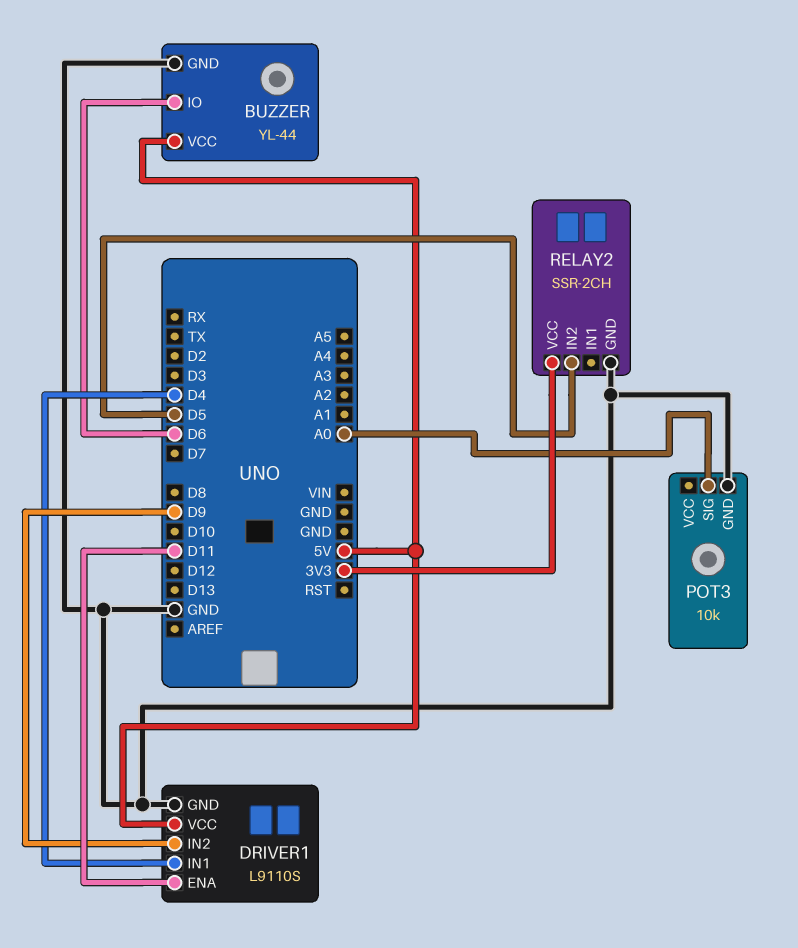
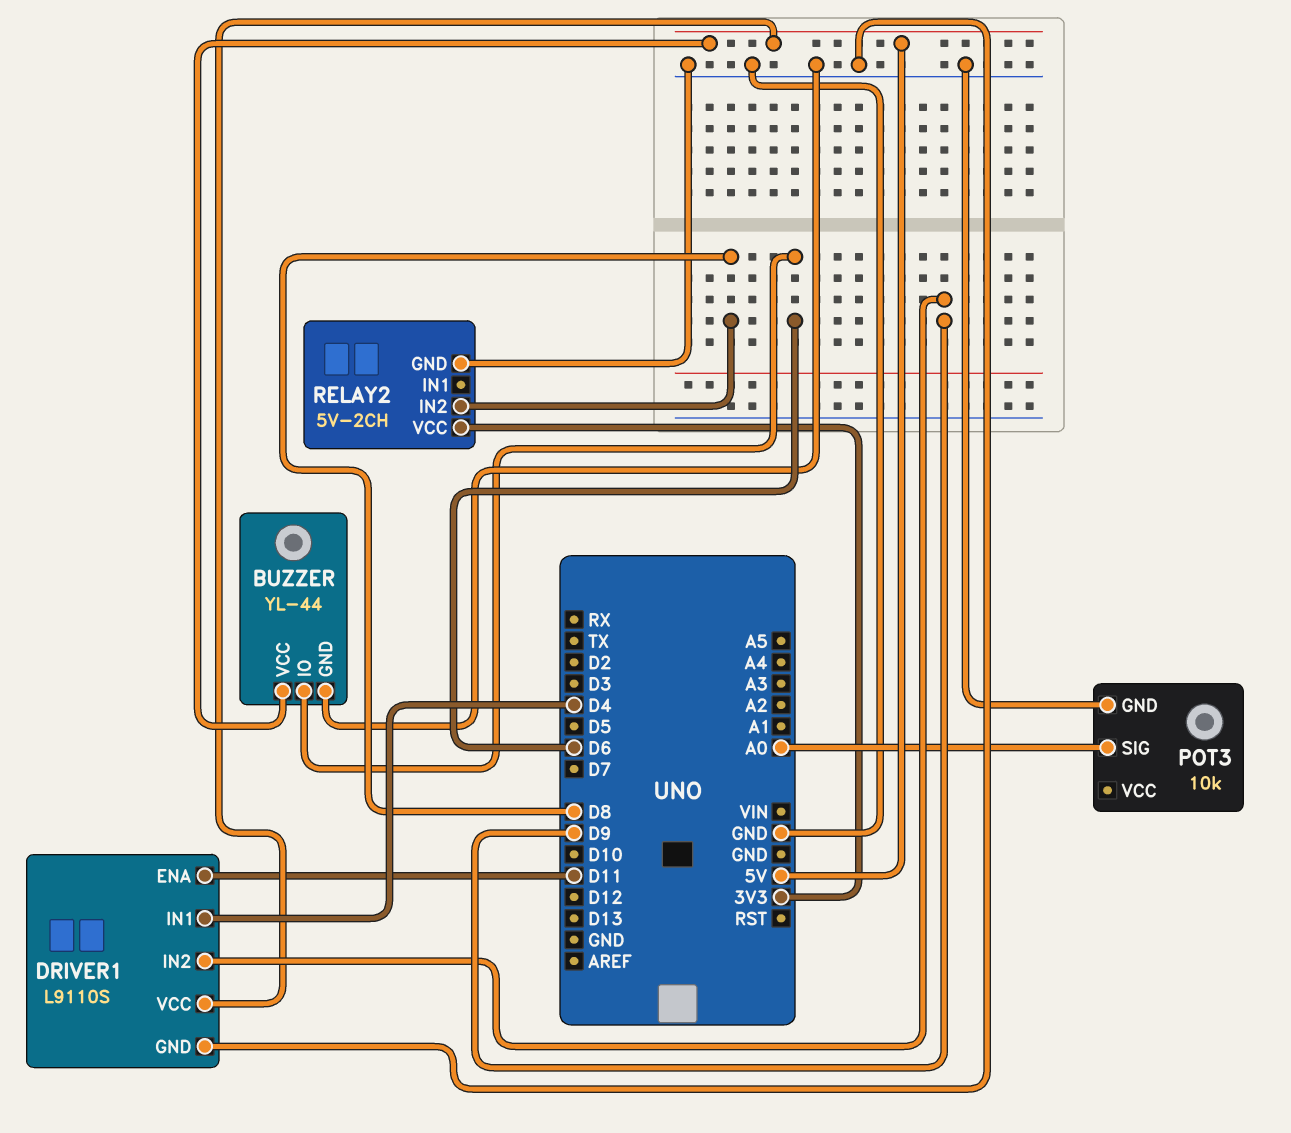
RELAY2: SSR-2CH -> 5V-2CH
RELAY2 pin IN2: D5 -> D8

